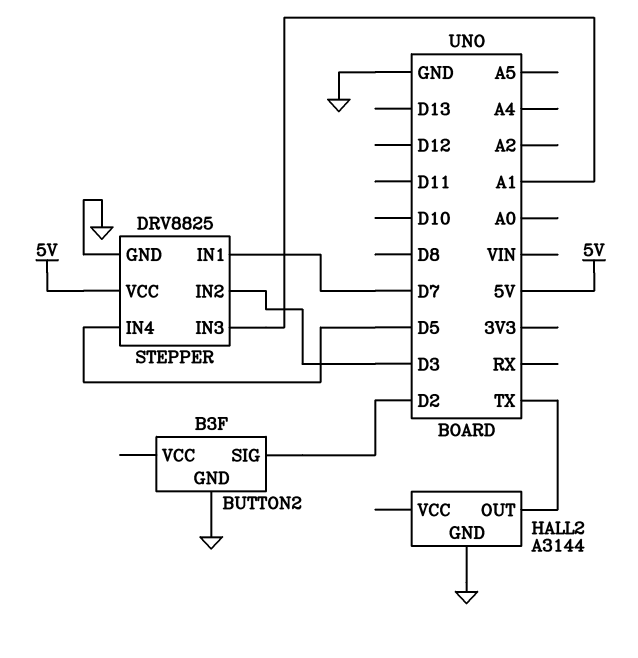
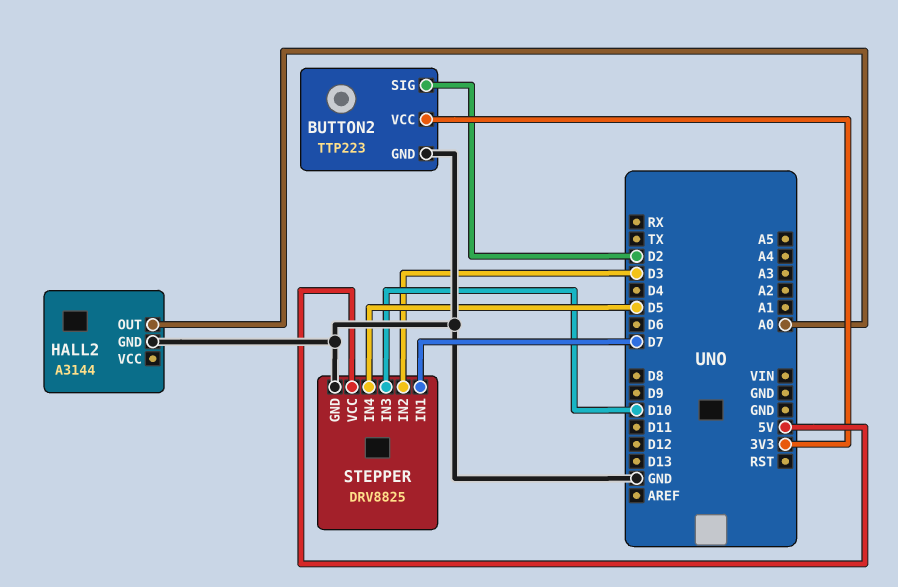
BUTTON2: B3F -> TTP223
BUTTON2 pin VCC: none -> 3V3
HALL2 pin OUT: TX -> A0
STEPPER pin IN3: A1 -> D10

